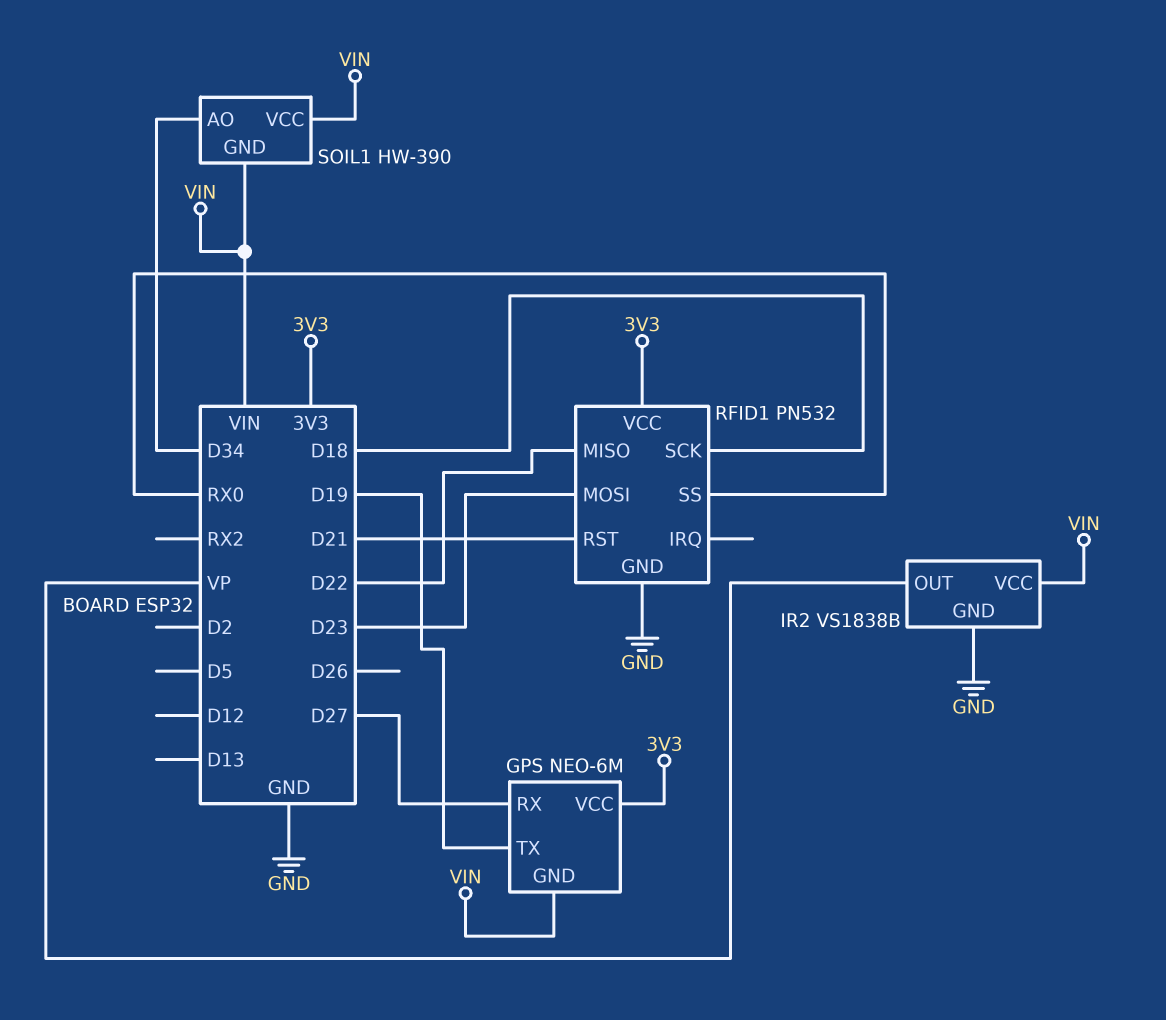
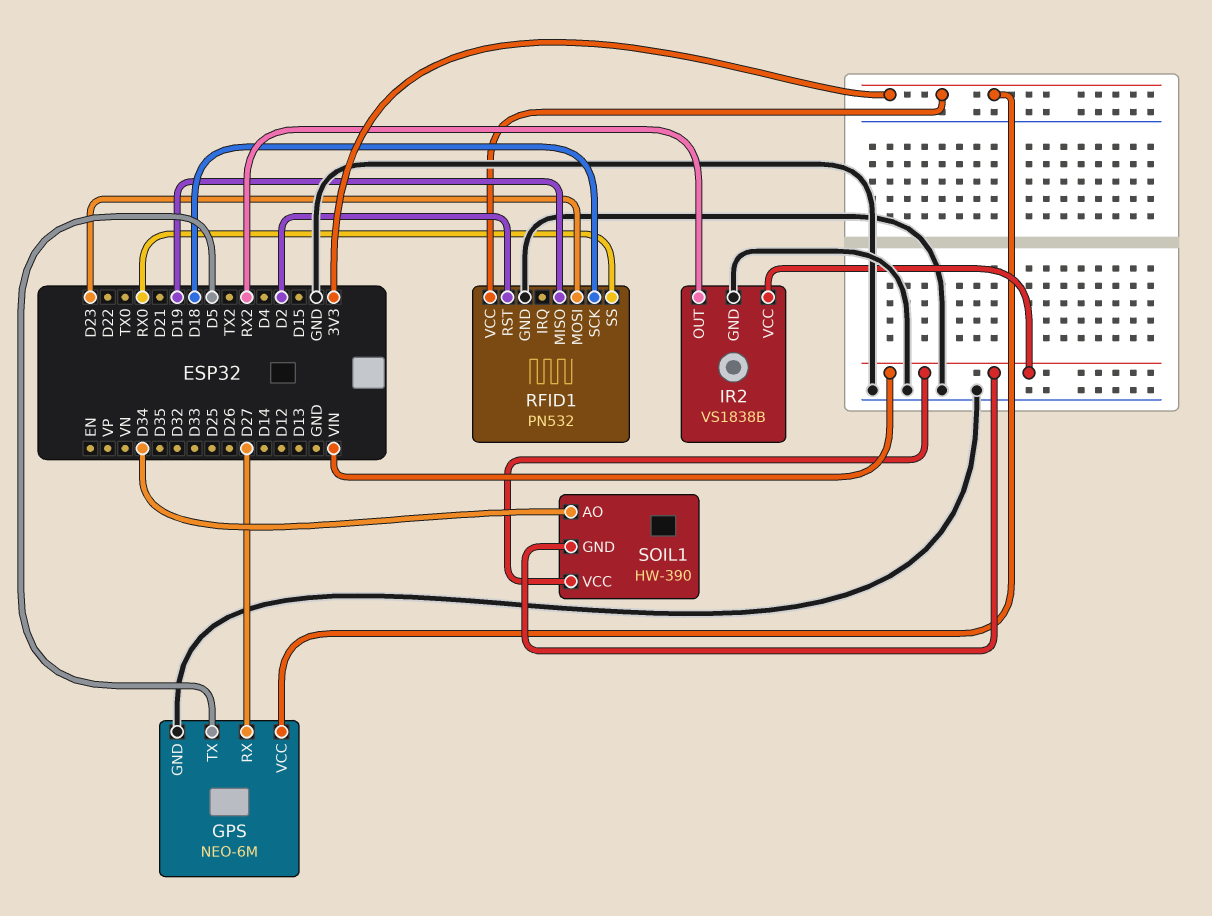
GPS pin GND: VIN -> GND
GPS pin TX: D19 -> D5
IR2 pin OUT: VP -> RX2
RFID1 pin MISO: D22 -> D19
RFID1 pin RST: D21 -> D2

